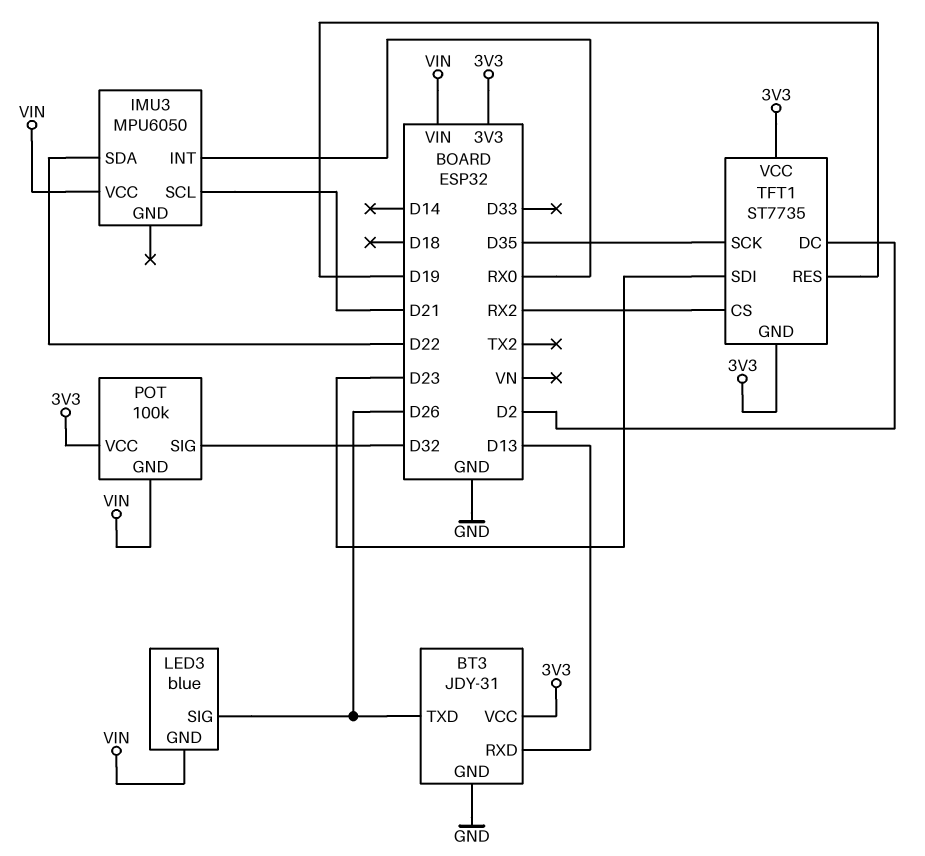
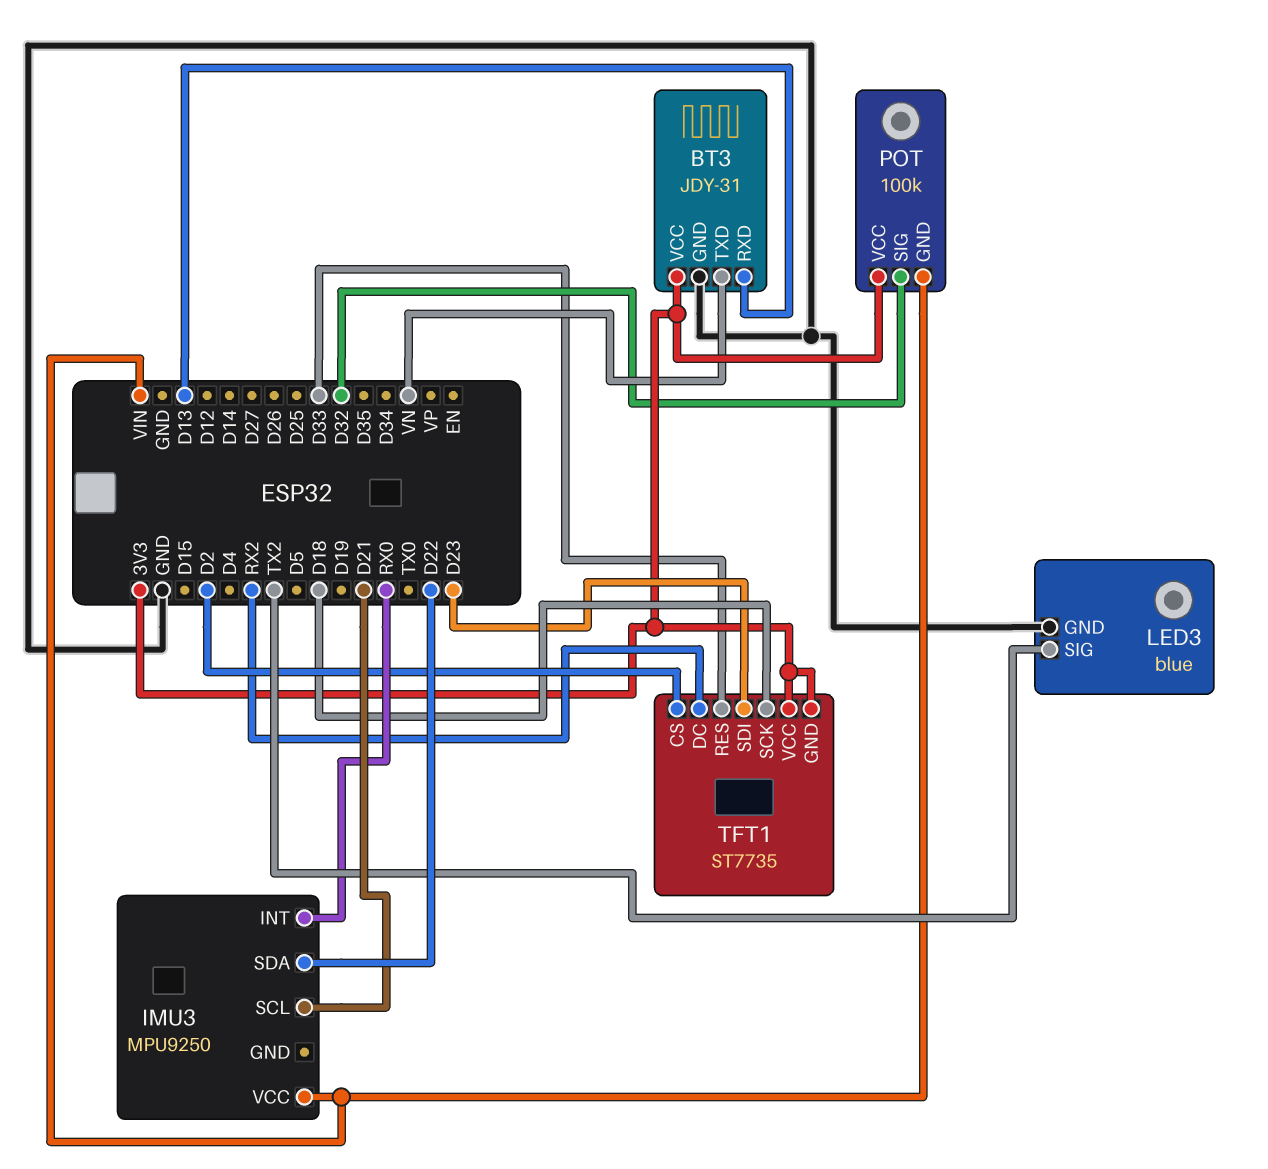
BT3 pin TXD: D26 -> VN
IMU3: MPU6050 -> MPU9250
LED3 pin GND: VIN -> GND
LED3 pin SIG: D26 -> TX2
TFT1 pin CS: RX2 -> D2
TFT1 pin DC: D2 -> RX2
TFT1 pin RES: D19 -> D33
TFT1 pin SCK: D35 -> D18

